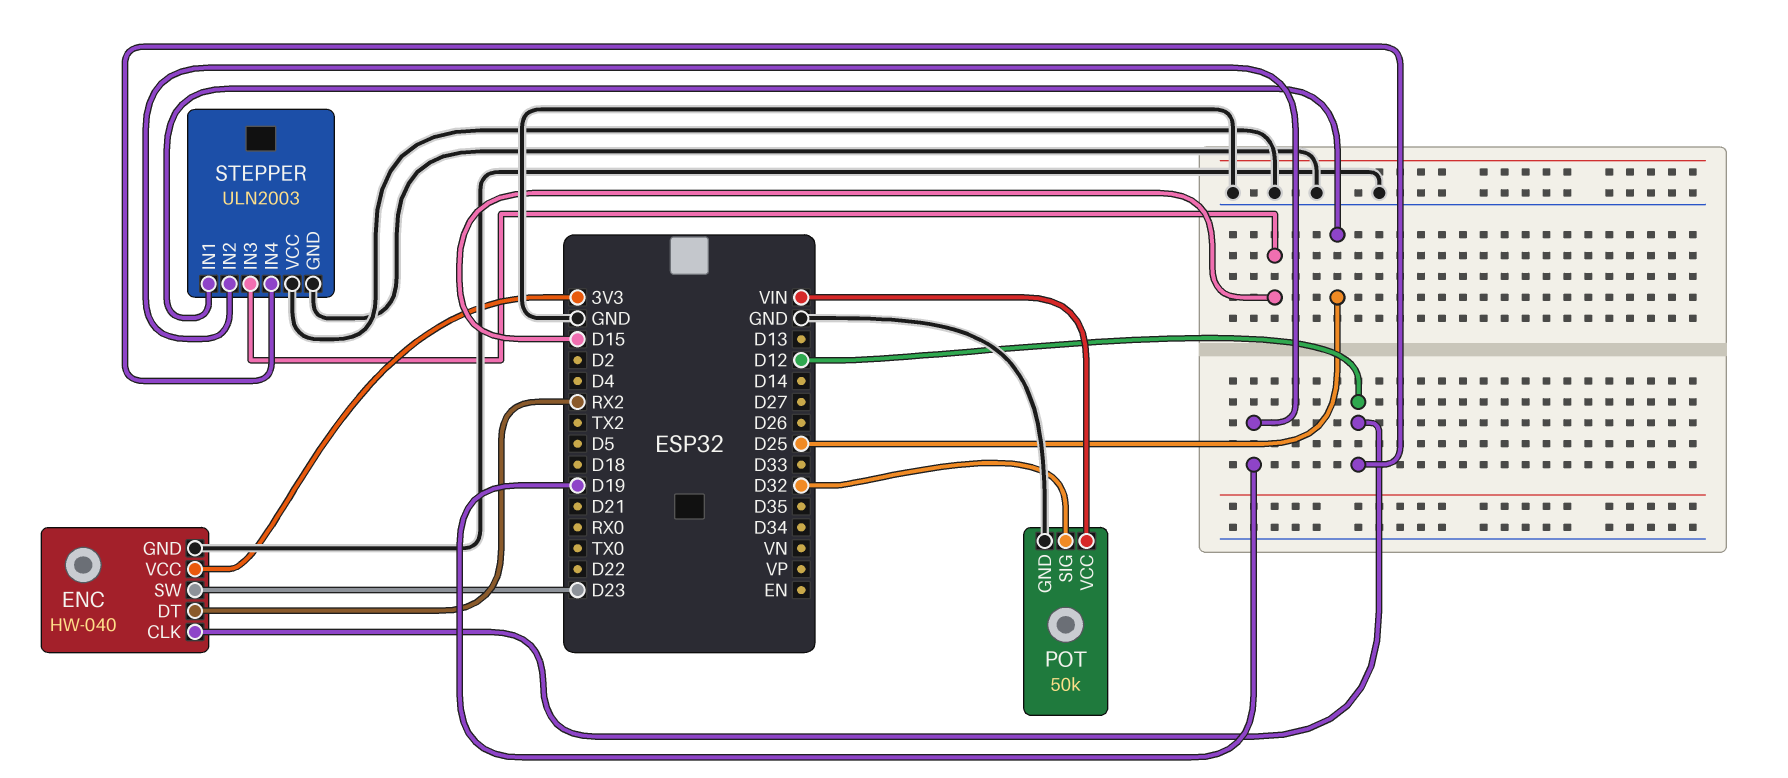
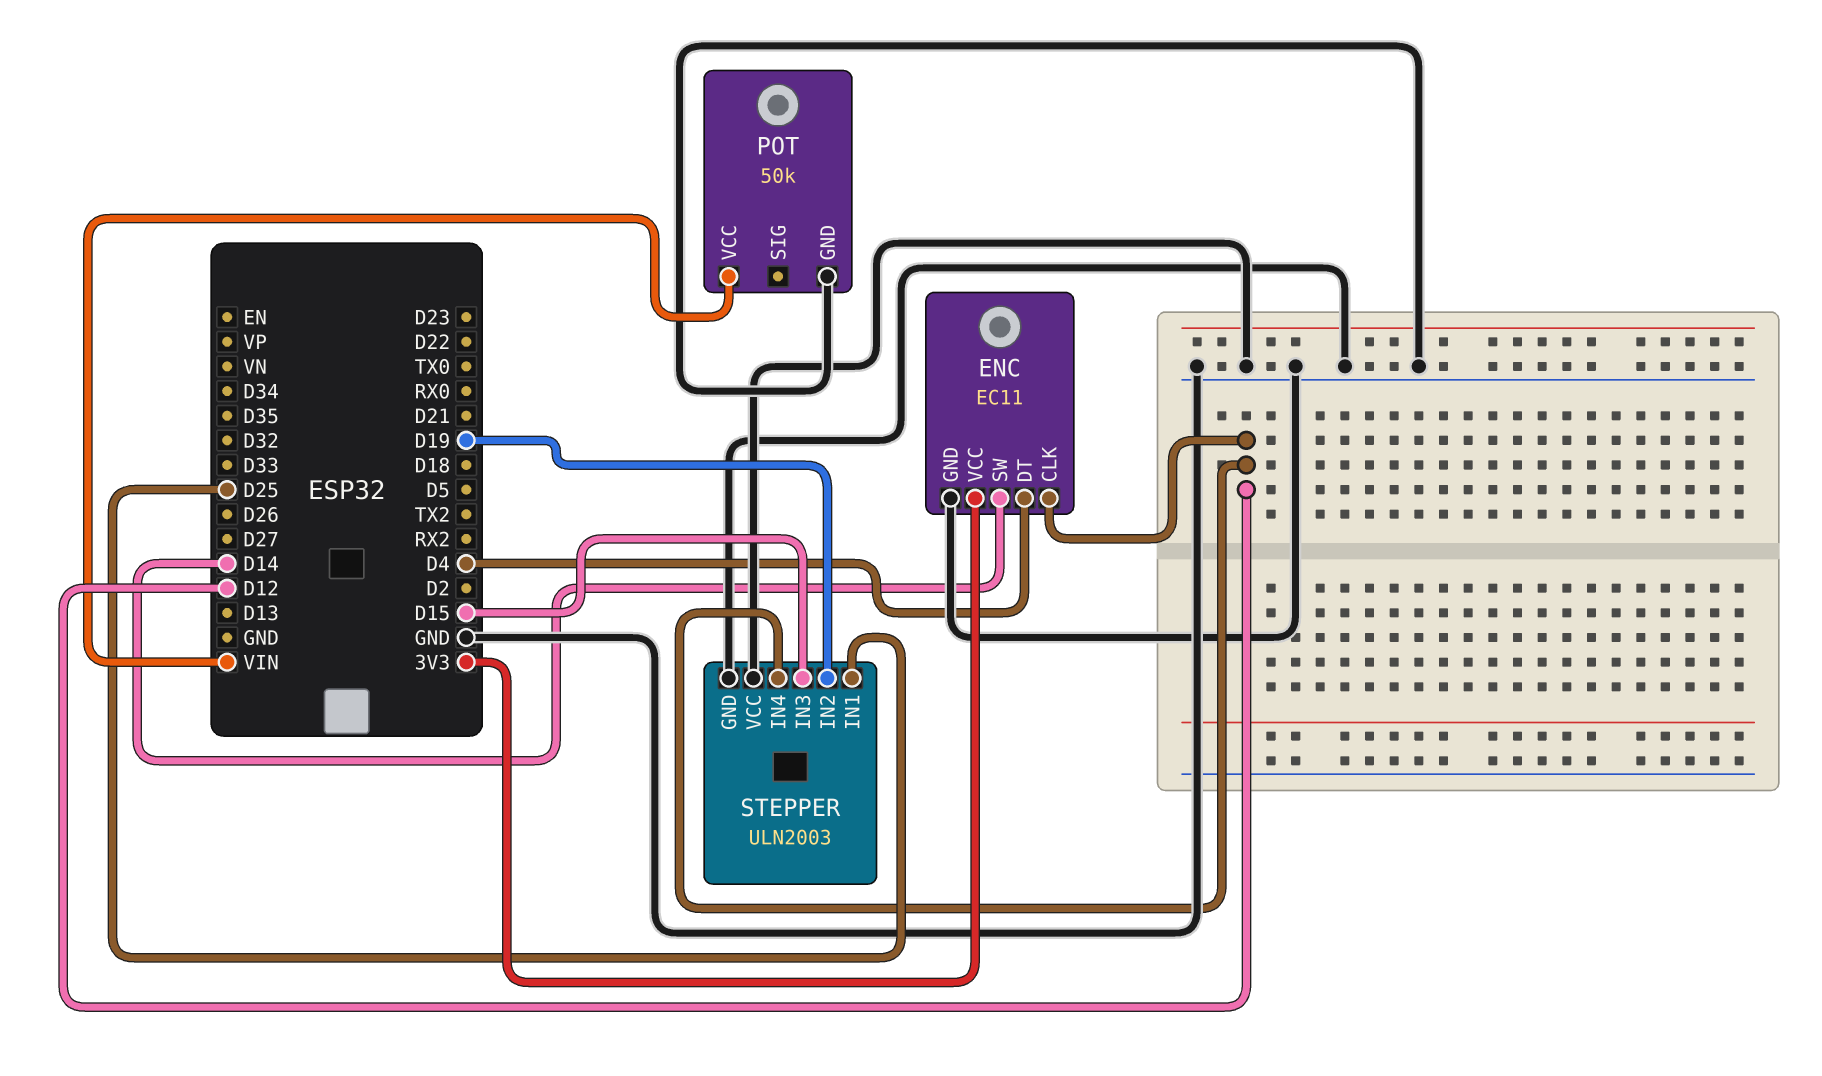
ENC: HW-040 -> EC11
ENC pin DT: RX2 -> D4
ENC pin SW: D23 -> D14
POT pin SIG: D32 -> none

